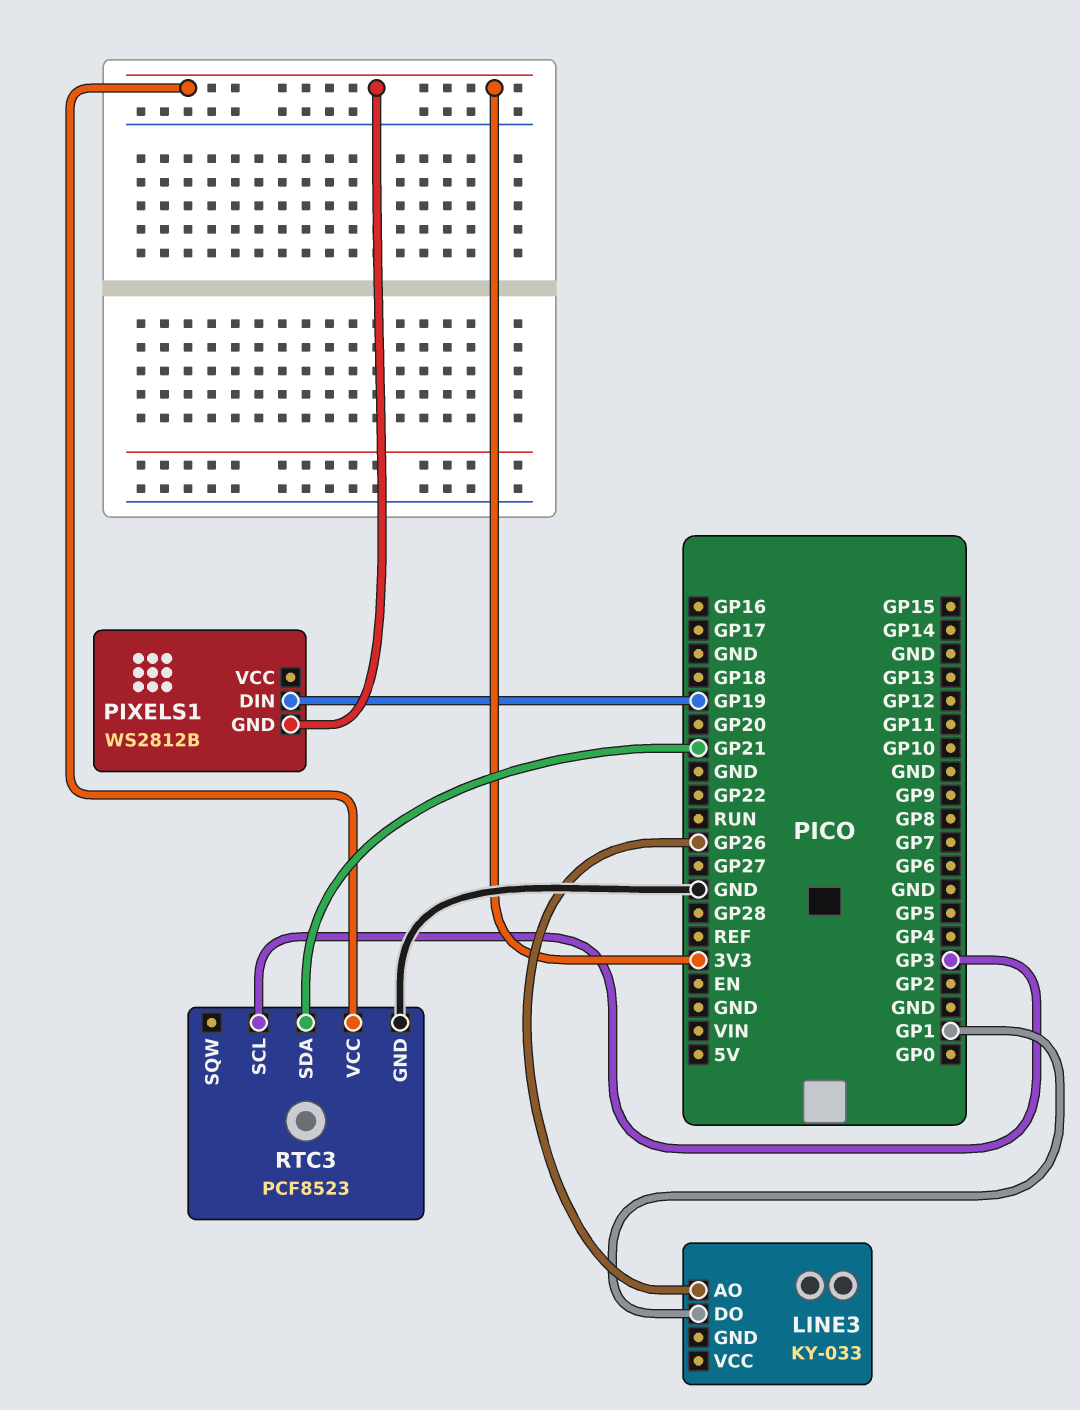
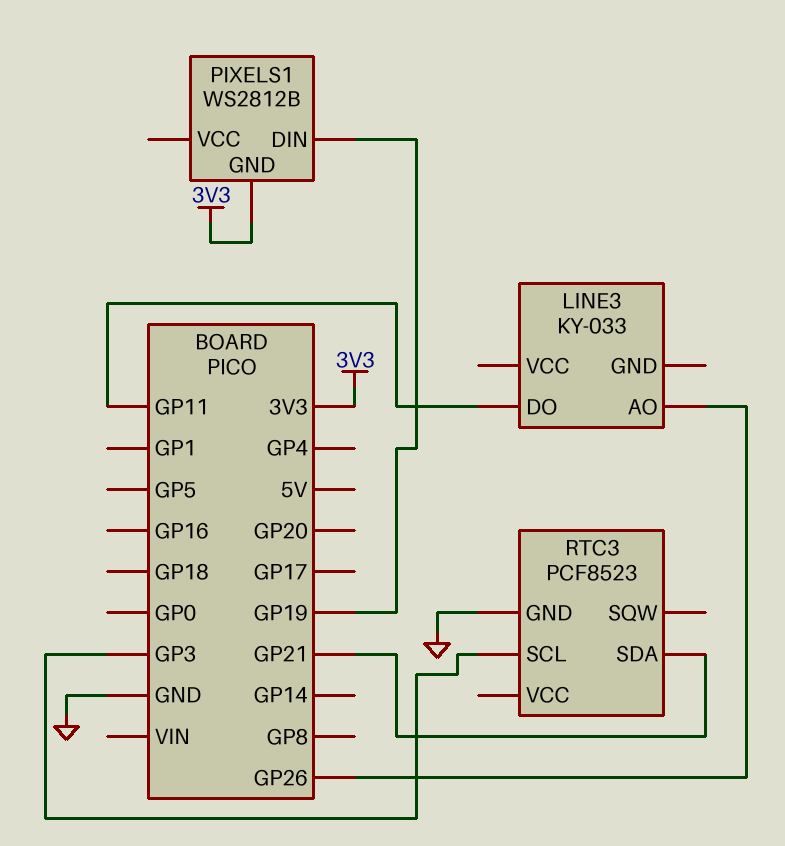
LINE3 pin DO: GP1 -> GP11
RTC3 pin VCC: 3V3 -> none

